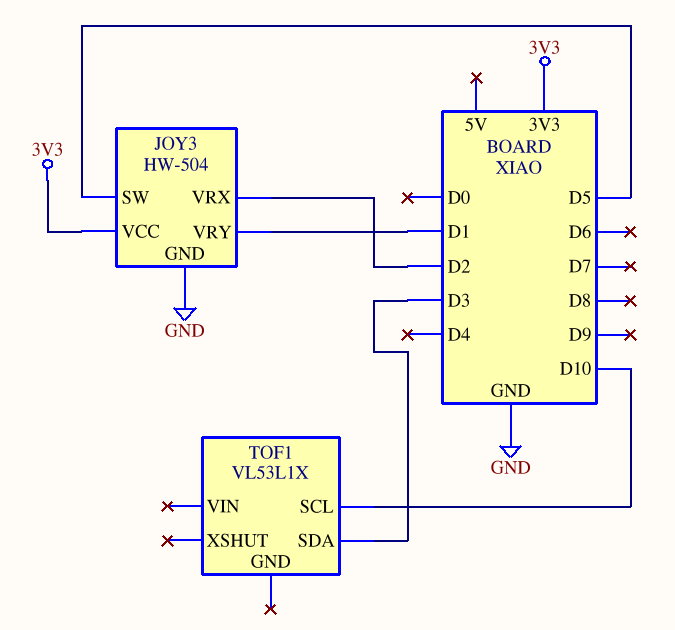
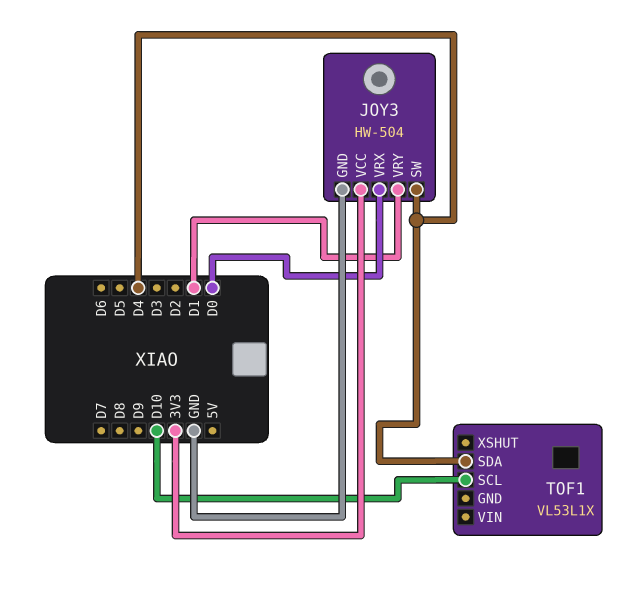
JOY3 pin SW: D5 -> D4
JOY3 pin VRX: D2 -> D0
TOF1 pin SDA: D3 -> D4

